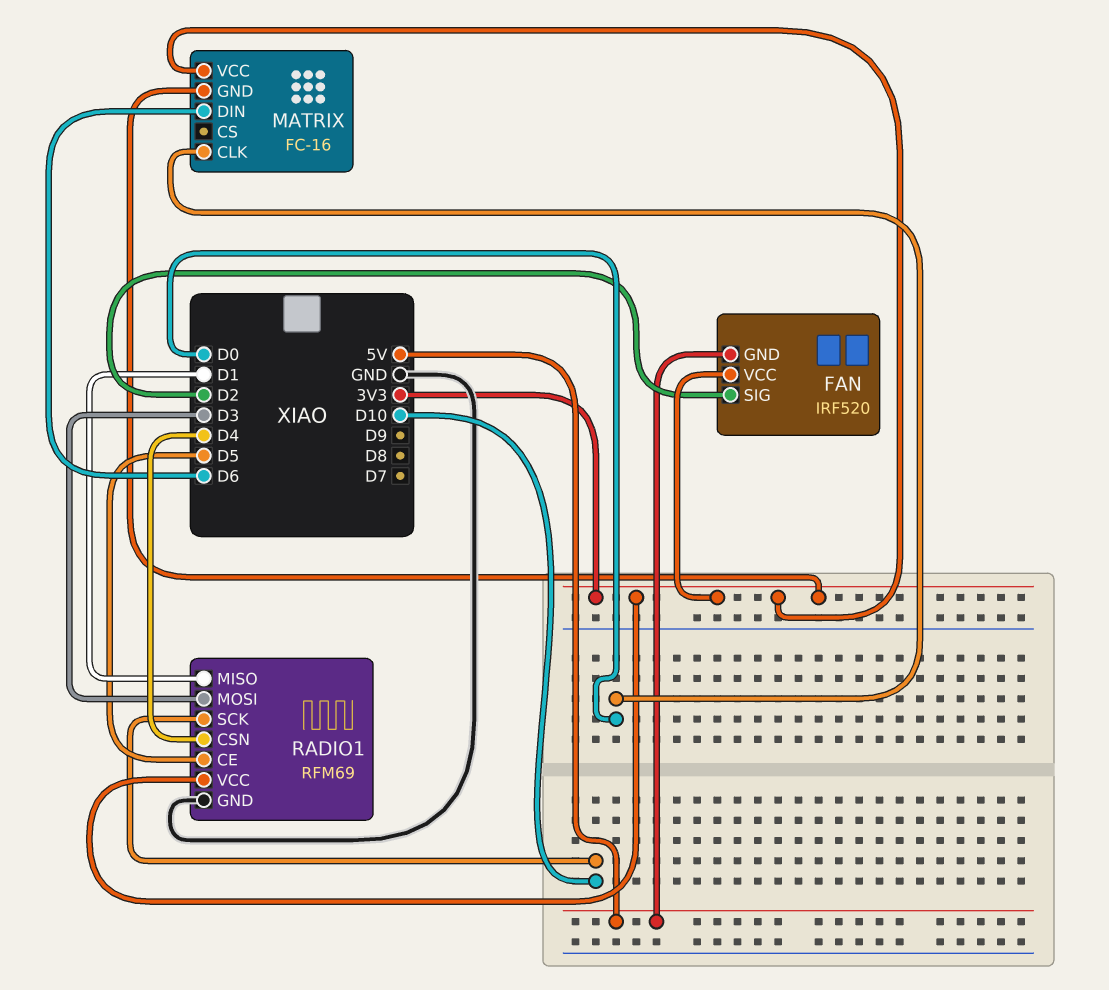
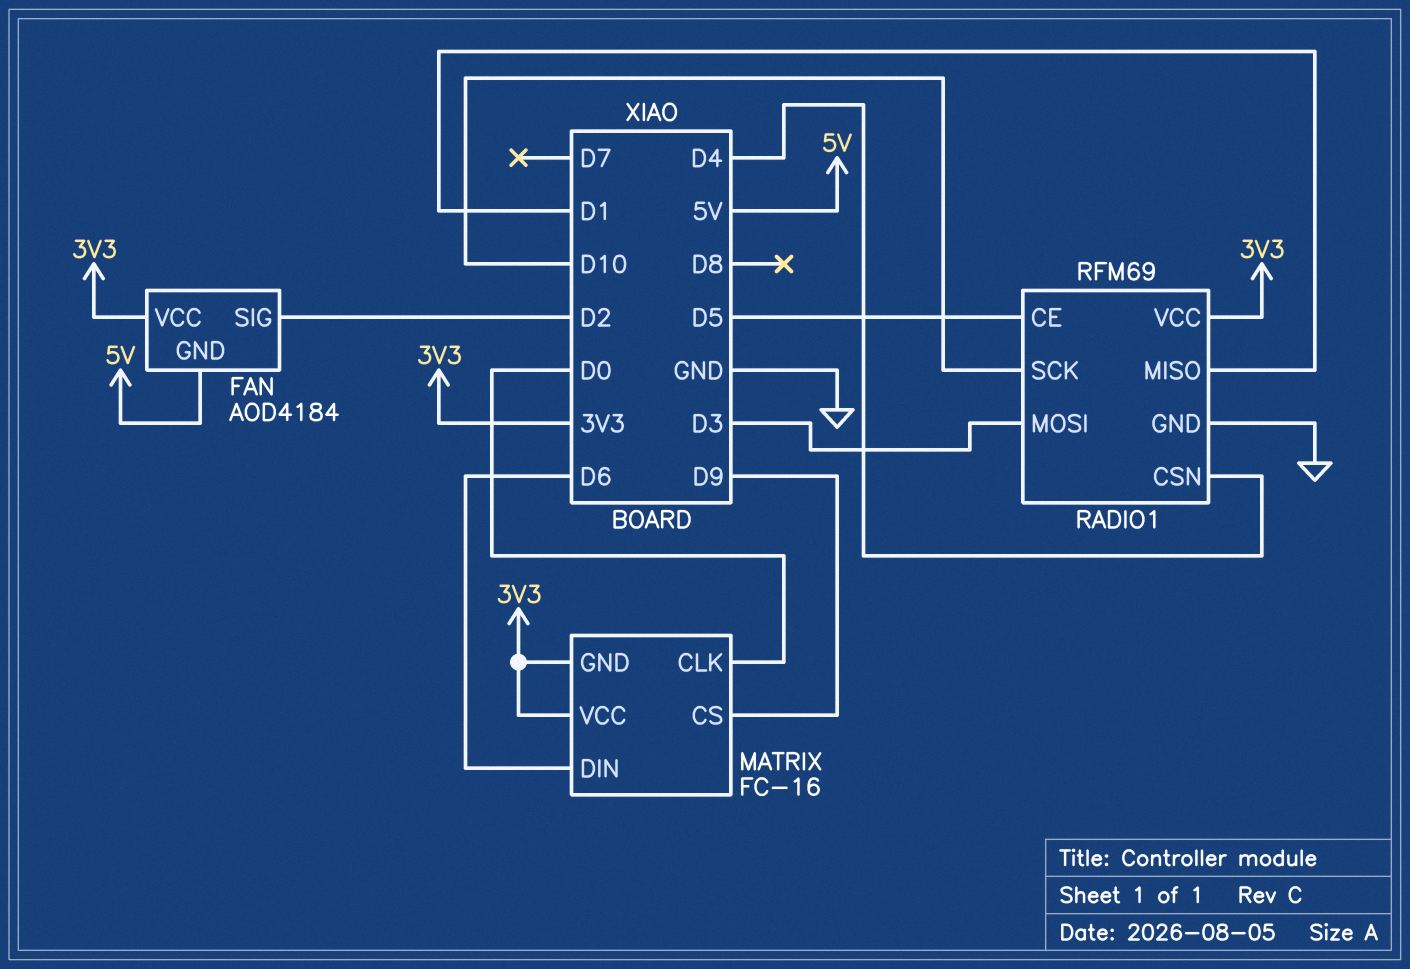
FAN: IRF520 -> AOD4184
MATRIX pin CS: none -> D9

